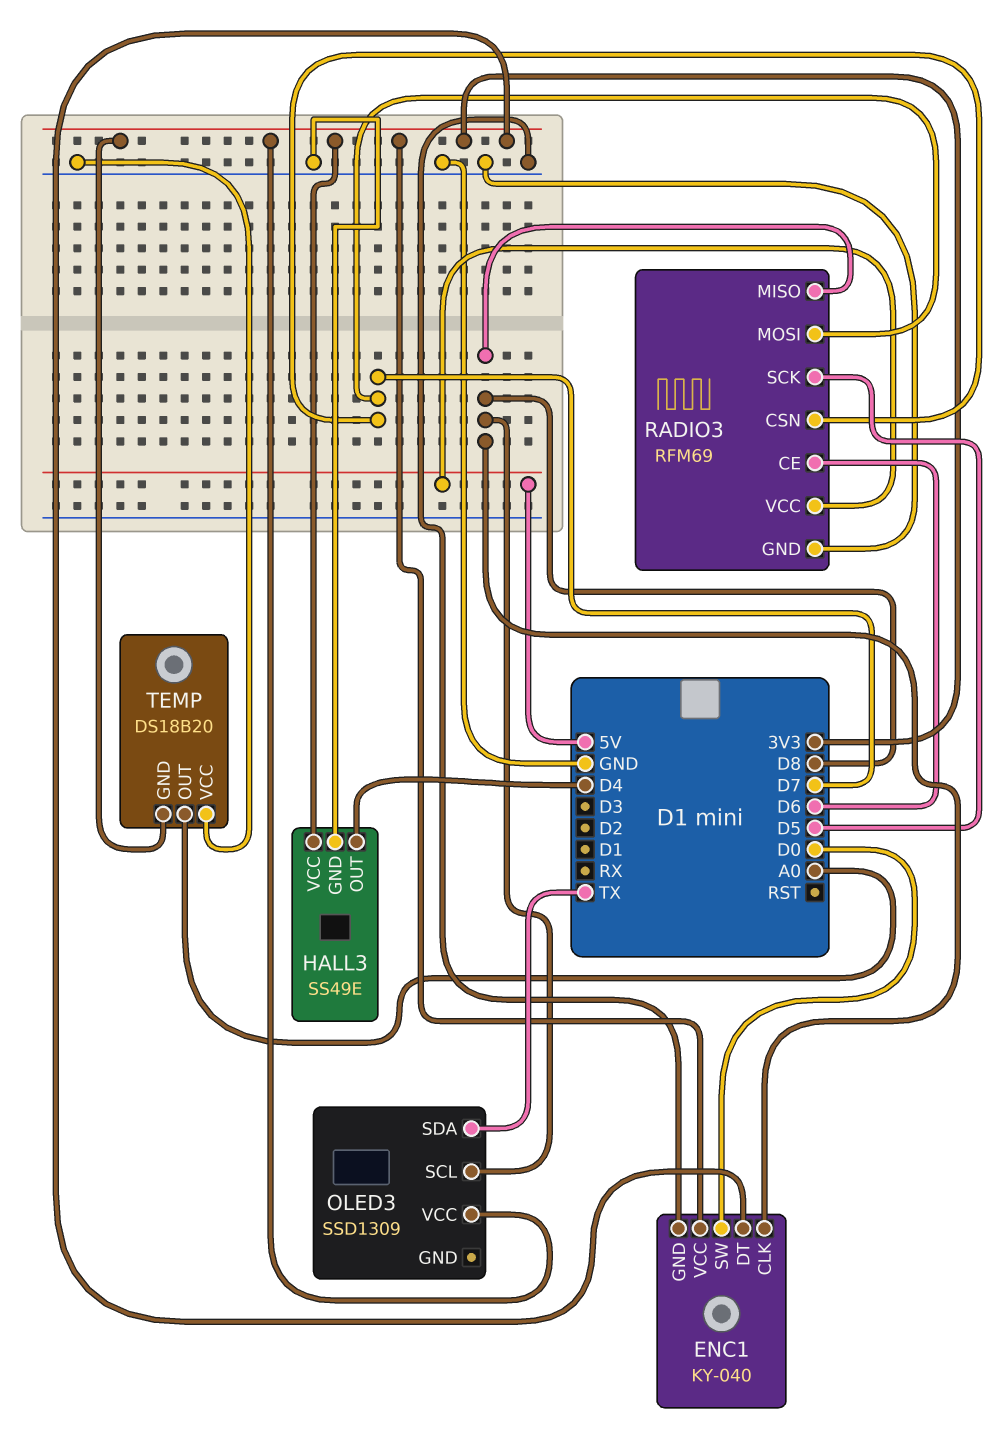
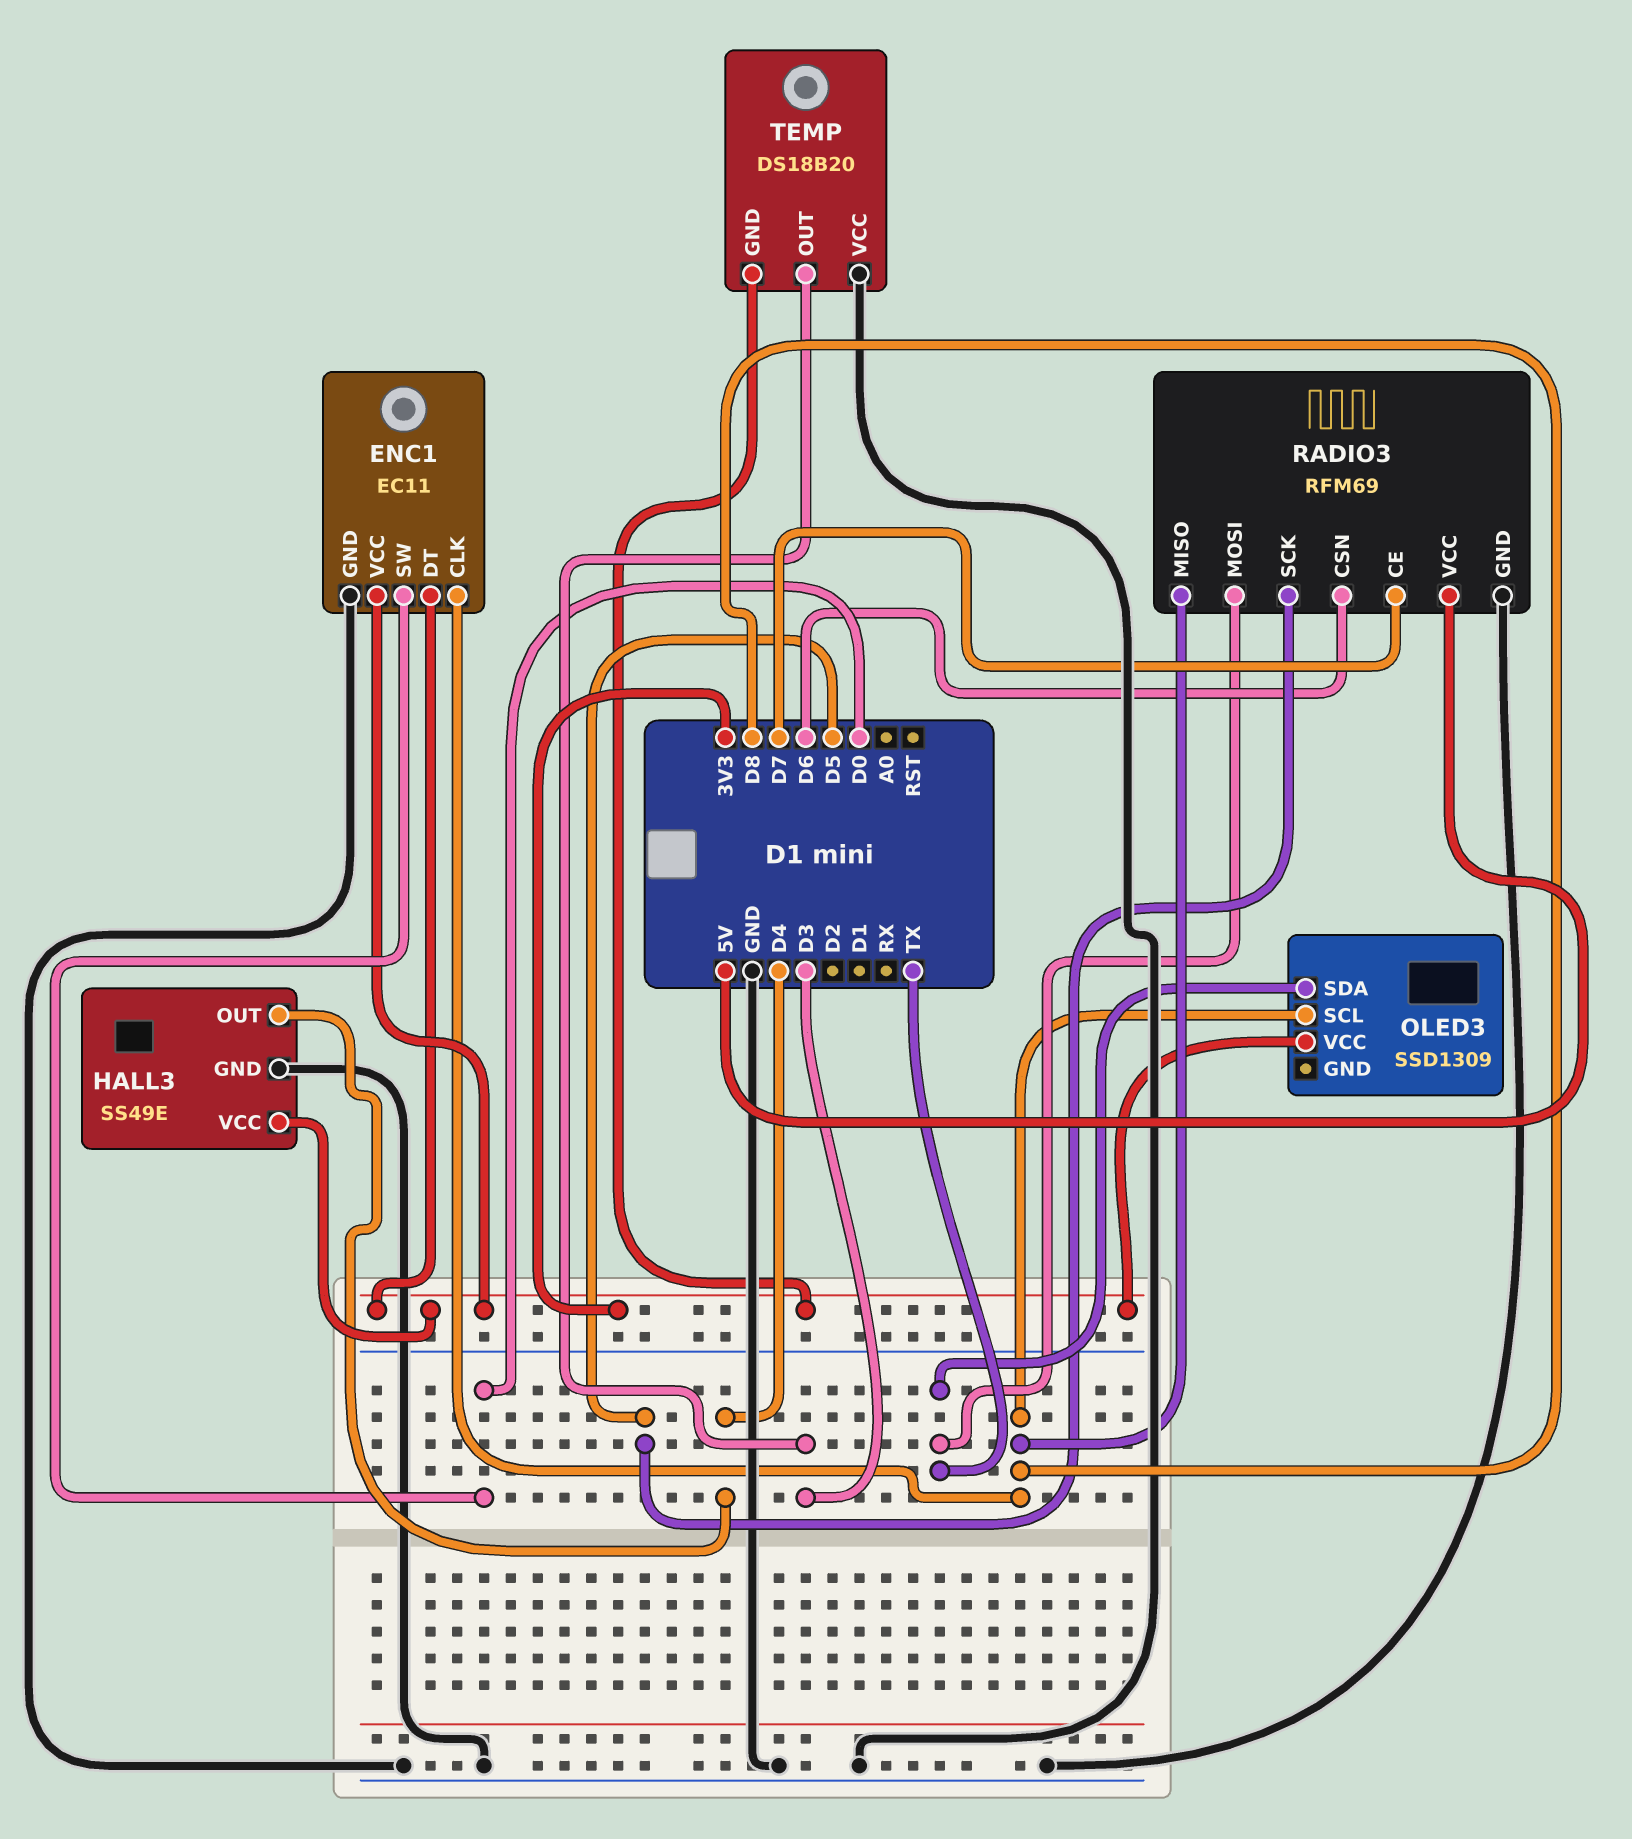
ENC1: KY-040 -> EC11
RADIO3 pin CE: D6 -> D7
RADIO3 pin CSN: D7 -> D6
RADIO3 pin MOSI: D7 -> TX
TEMP pin OUT: A0 -> D3

